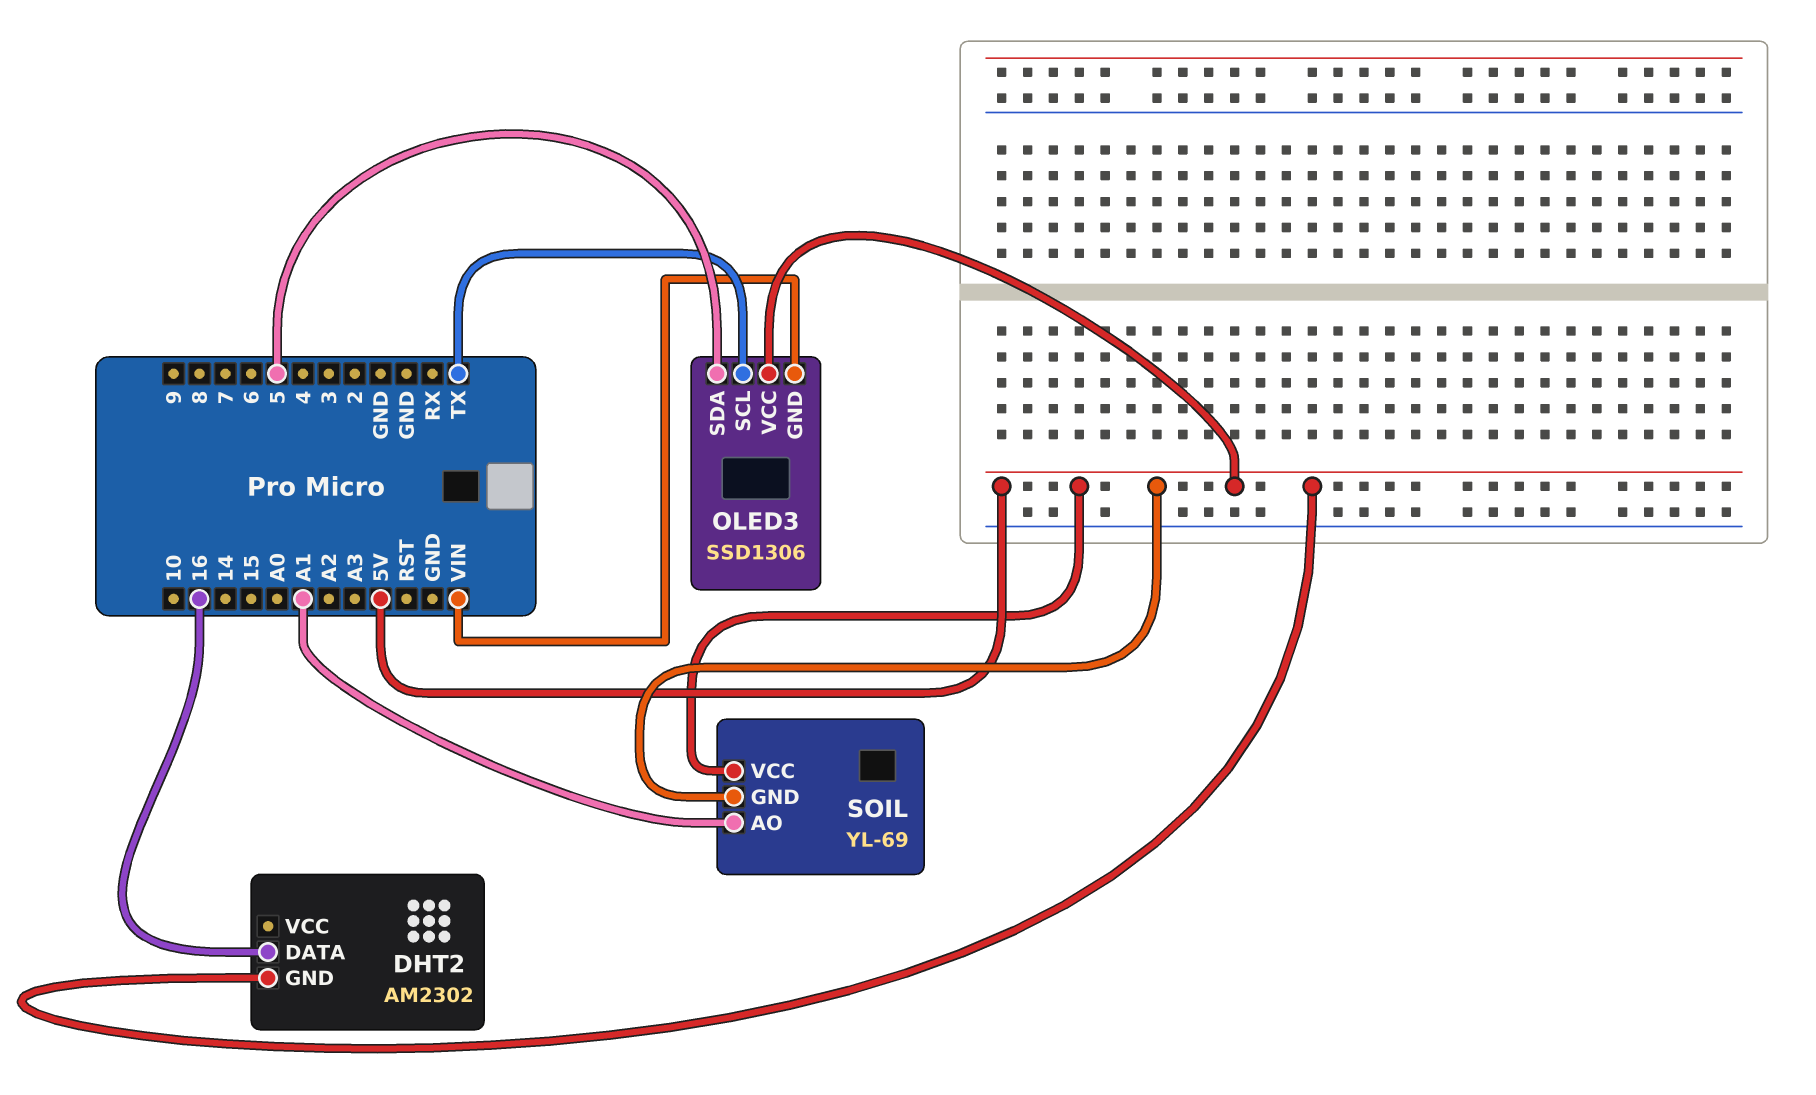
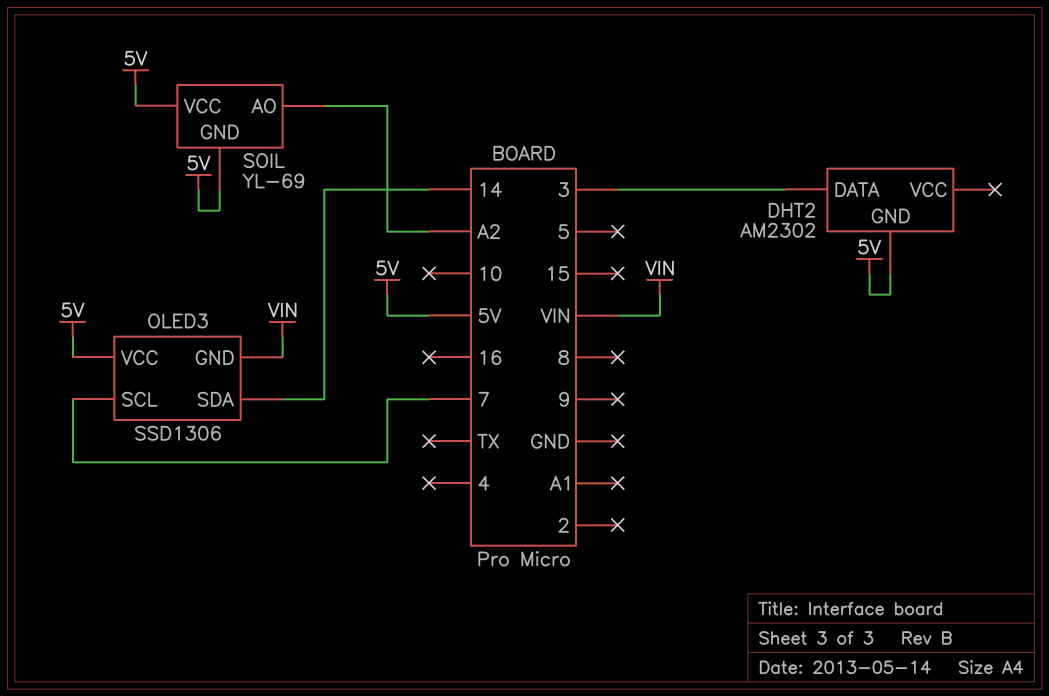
DHT2 pin DATA: 16 -> 3
OLED3 pin SCL: TX -> 7
OLED3 pin SDA: 5 -> 14
SOIL pin AO: A1 -> A2

